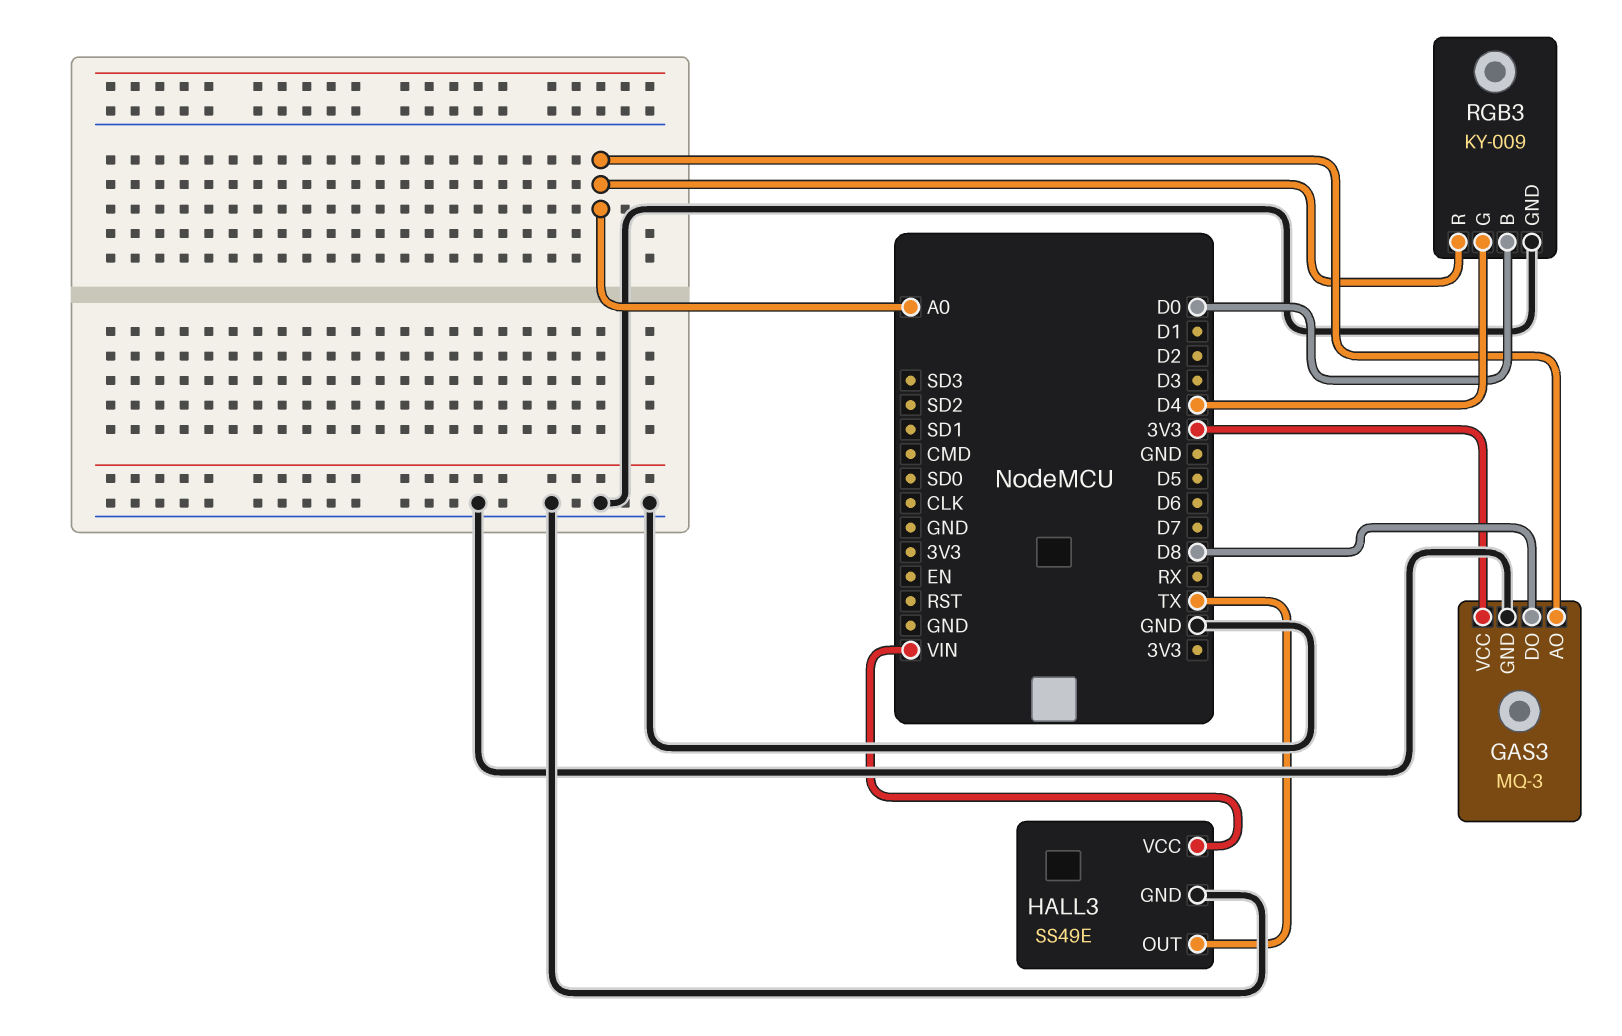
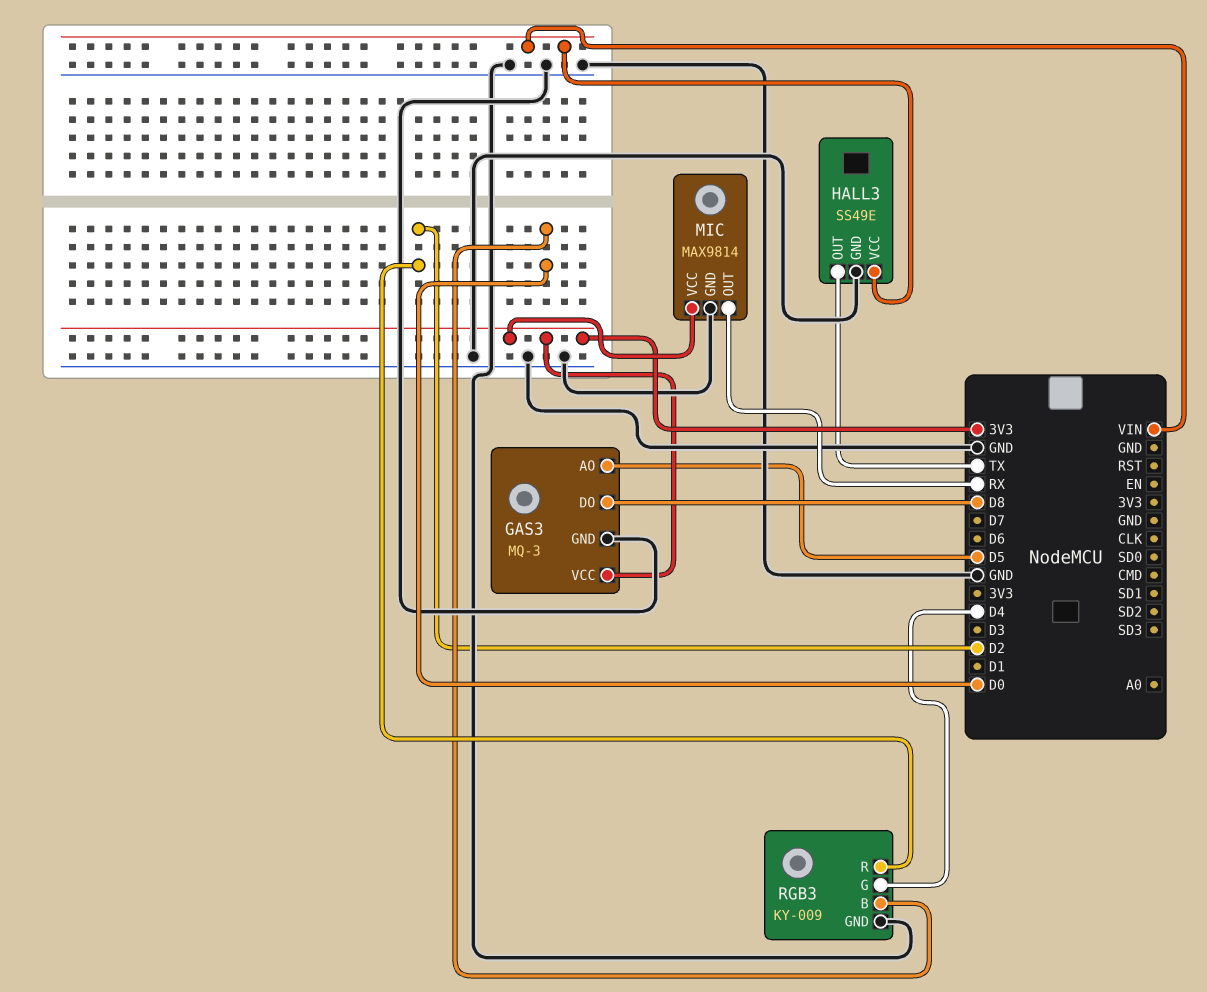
GAS3 pin AO: A0 -> D5
MIC: none -> MAX9814
MIC pin GND: none -> GND
MIC pin OUT: none -> RX
MIC pin VCC: none -> 3V3
RGB3 pin R: A0 -> D2

